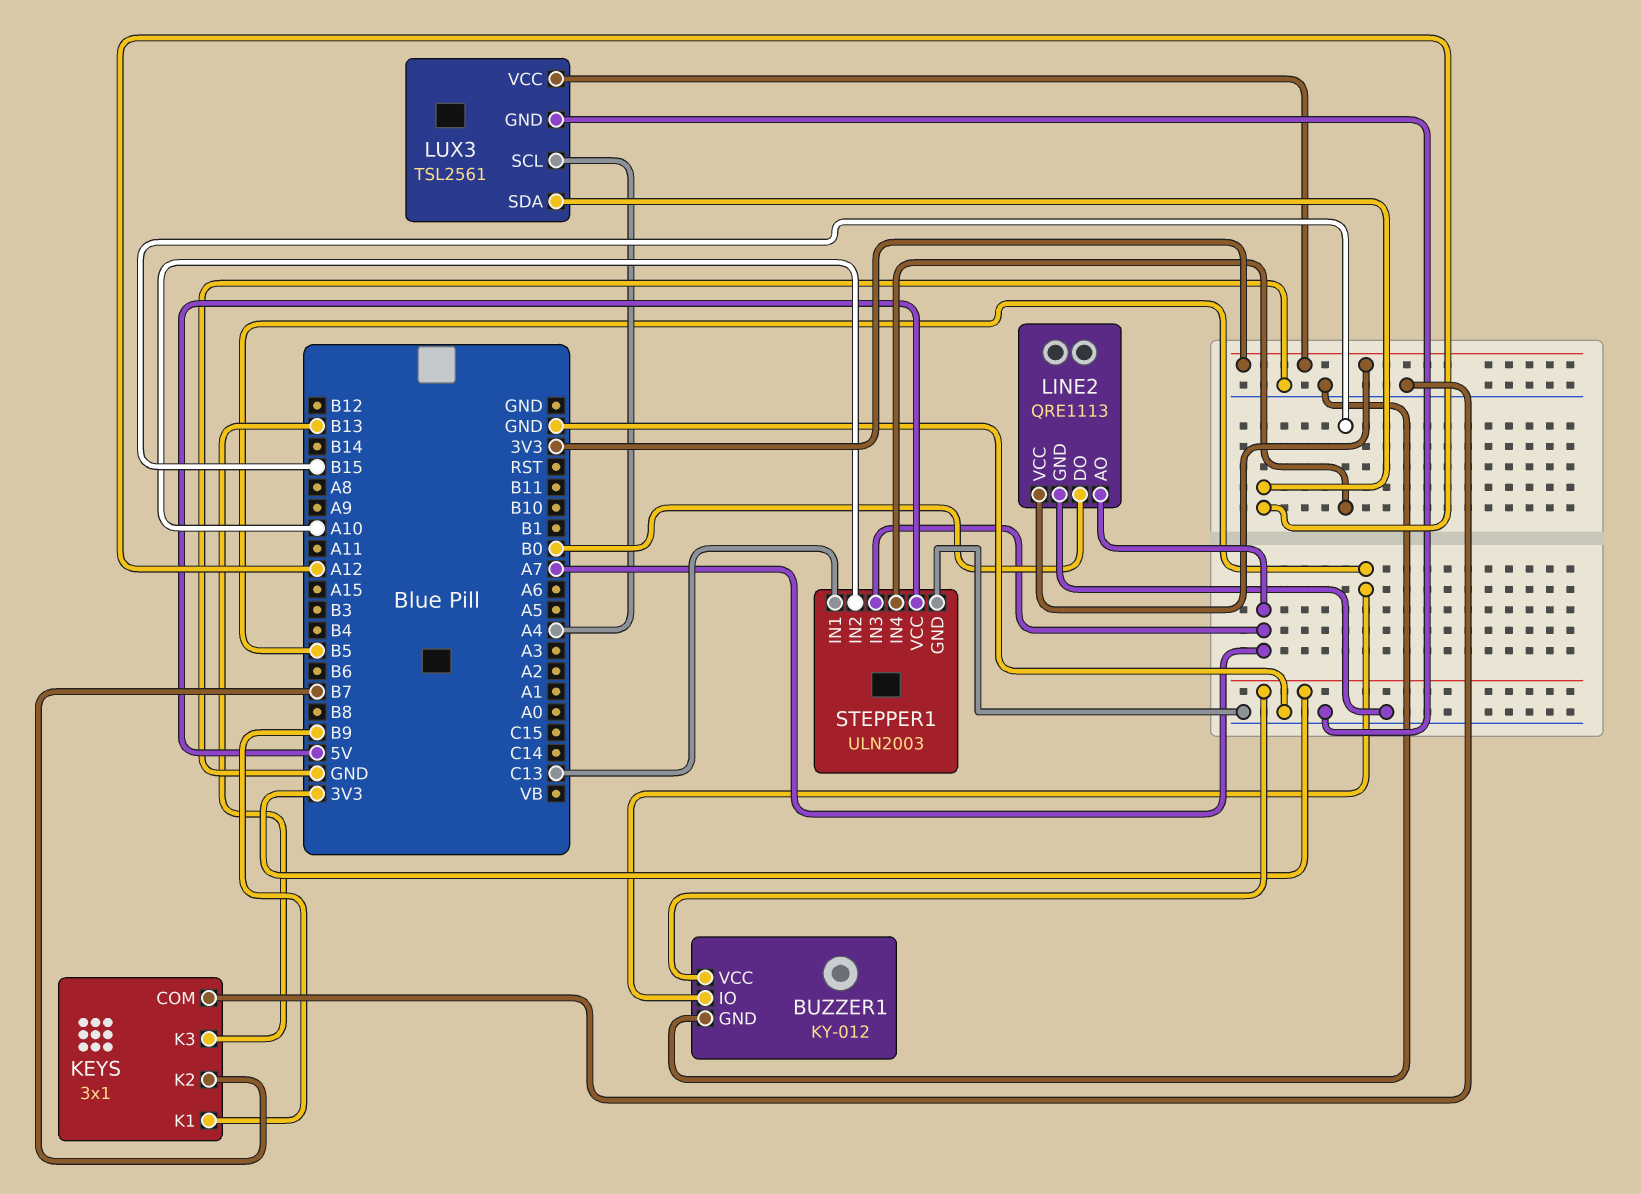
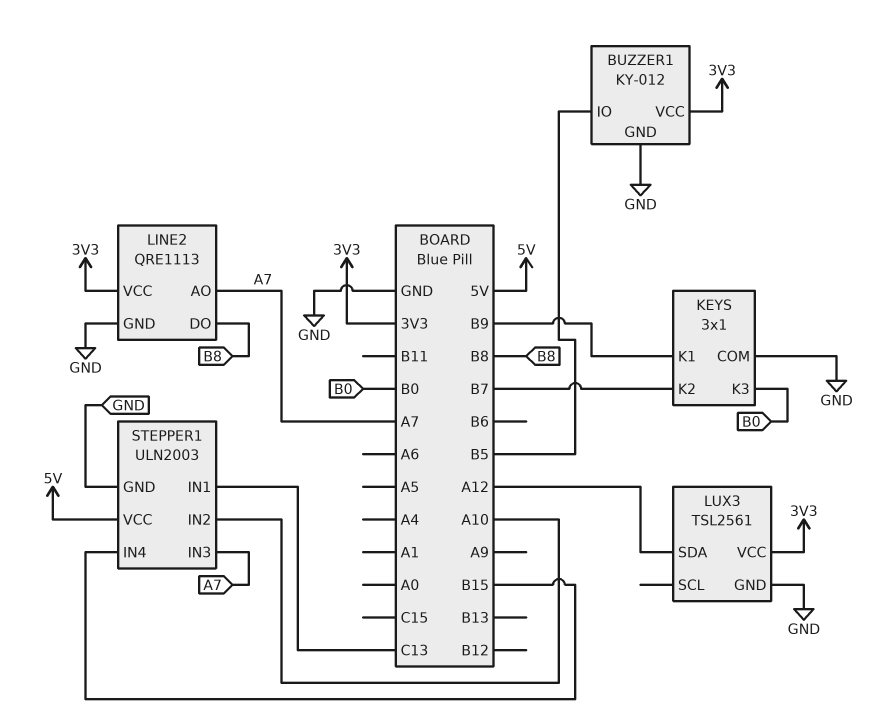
KEYS pin K3: B13 -> B0
LINE2 pin DO: B0 -> B8
LUX3 pin SCL: A4 -> none

